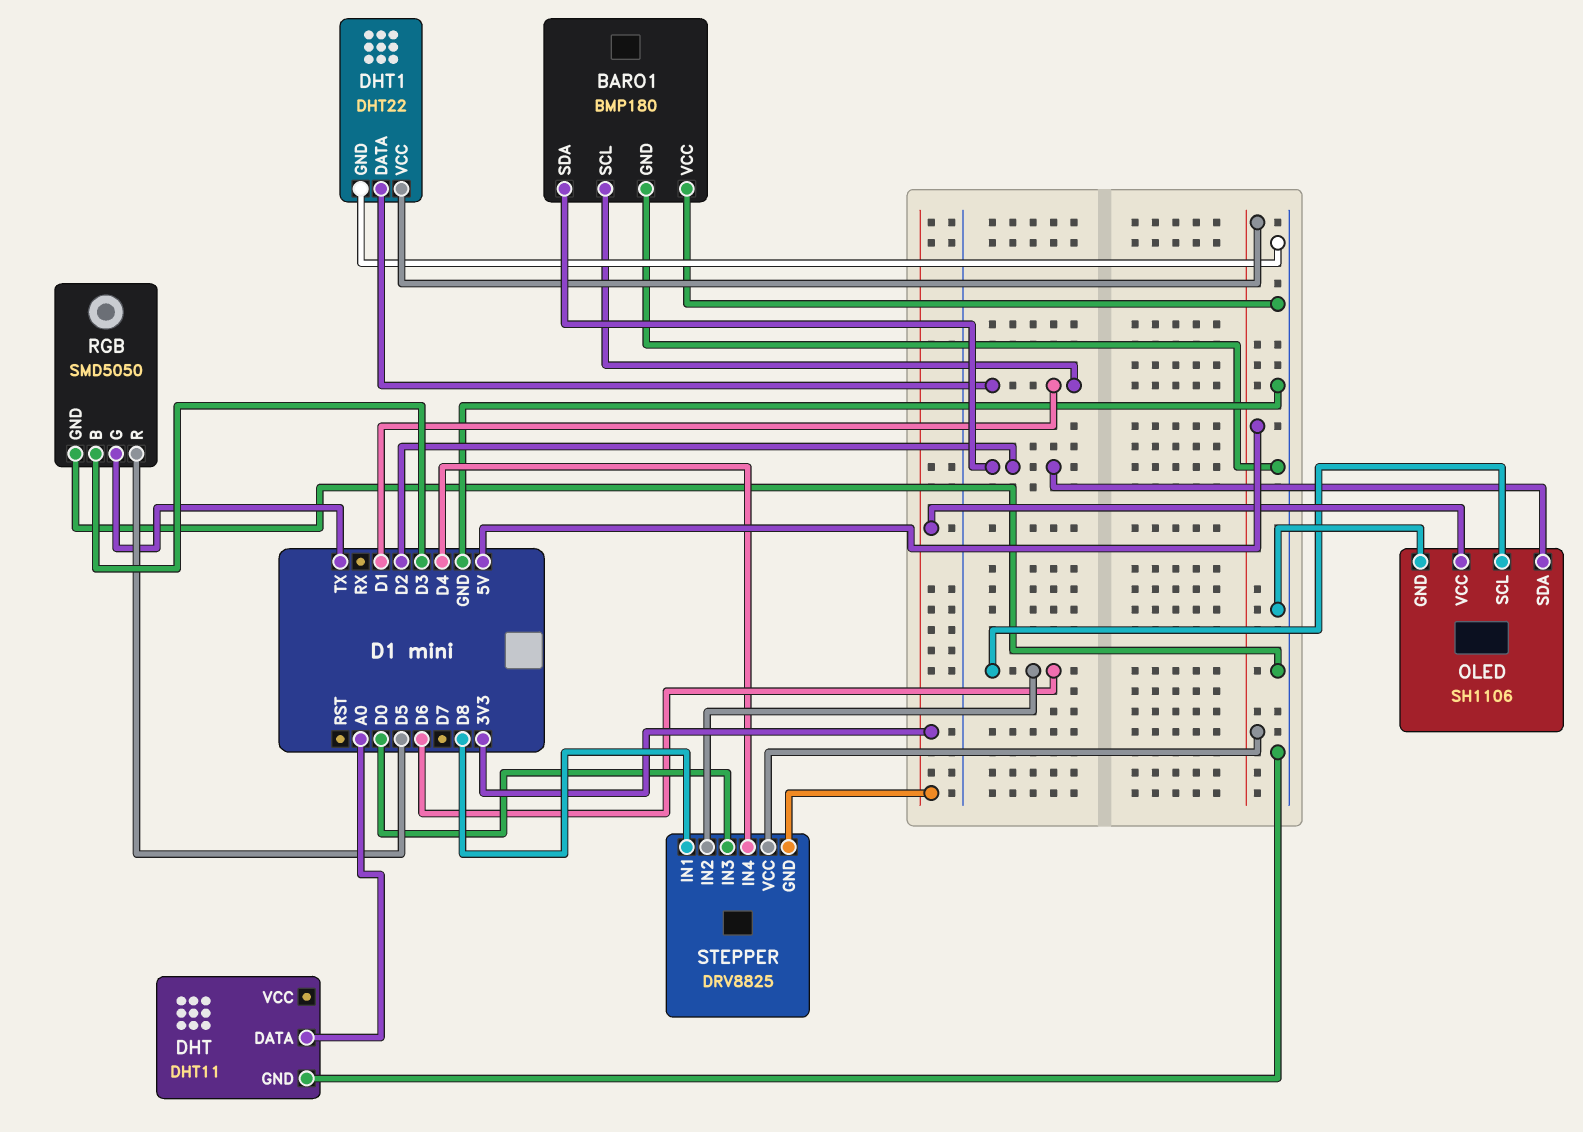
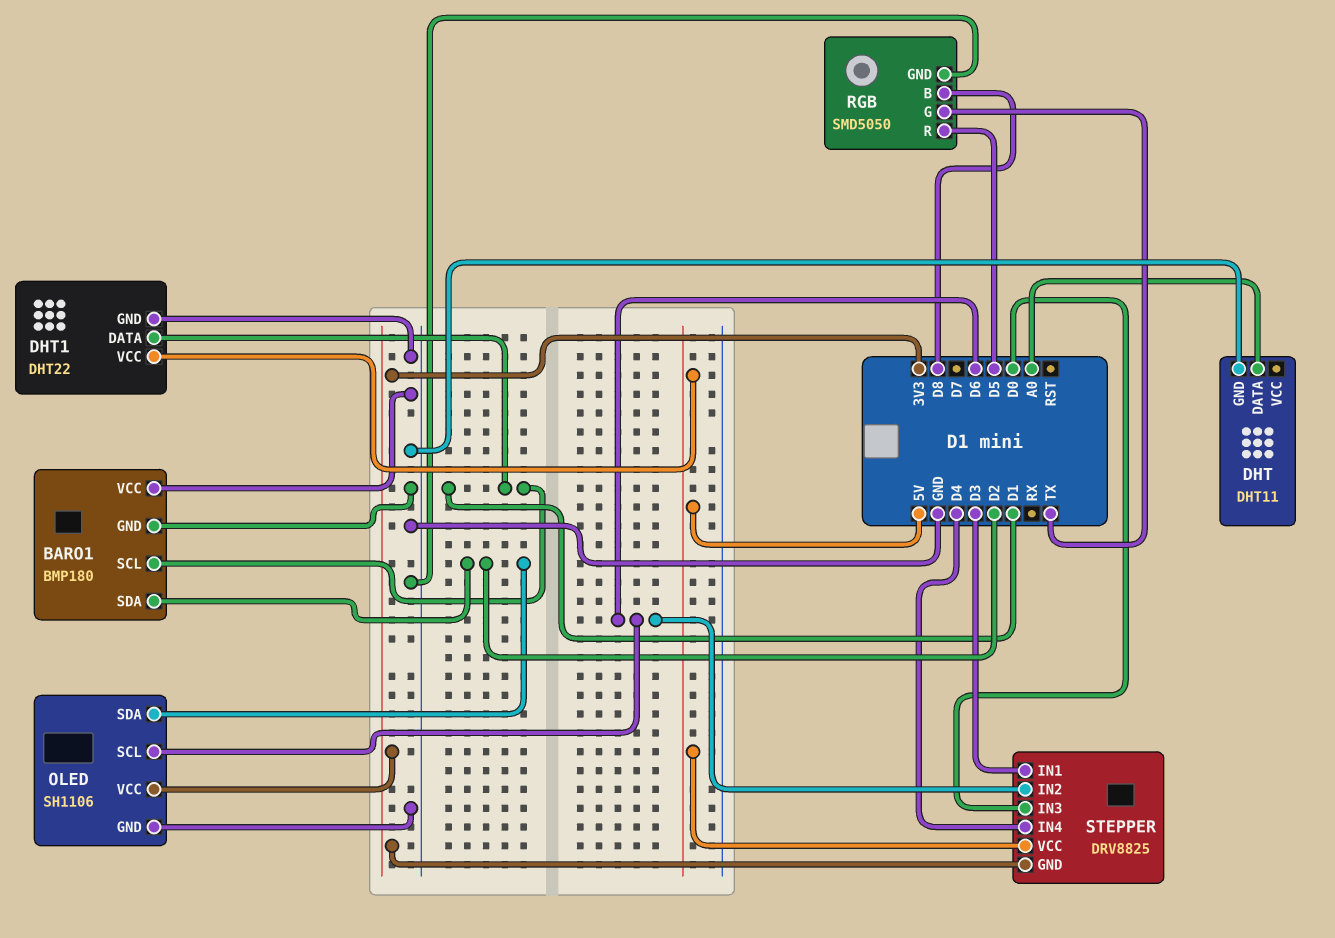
RGB pin B: D3 -> D8
STEPPER pin IN1: D8 -> D3

